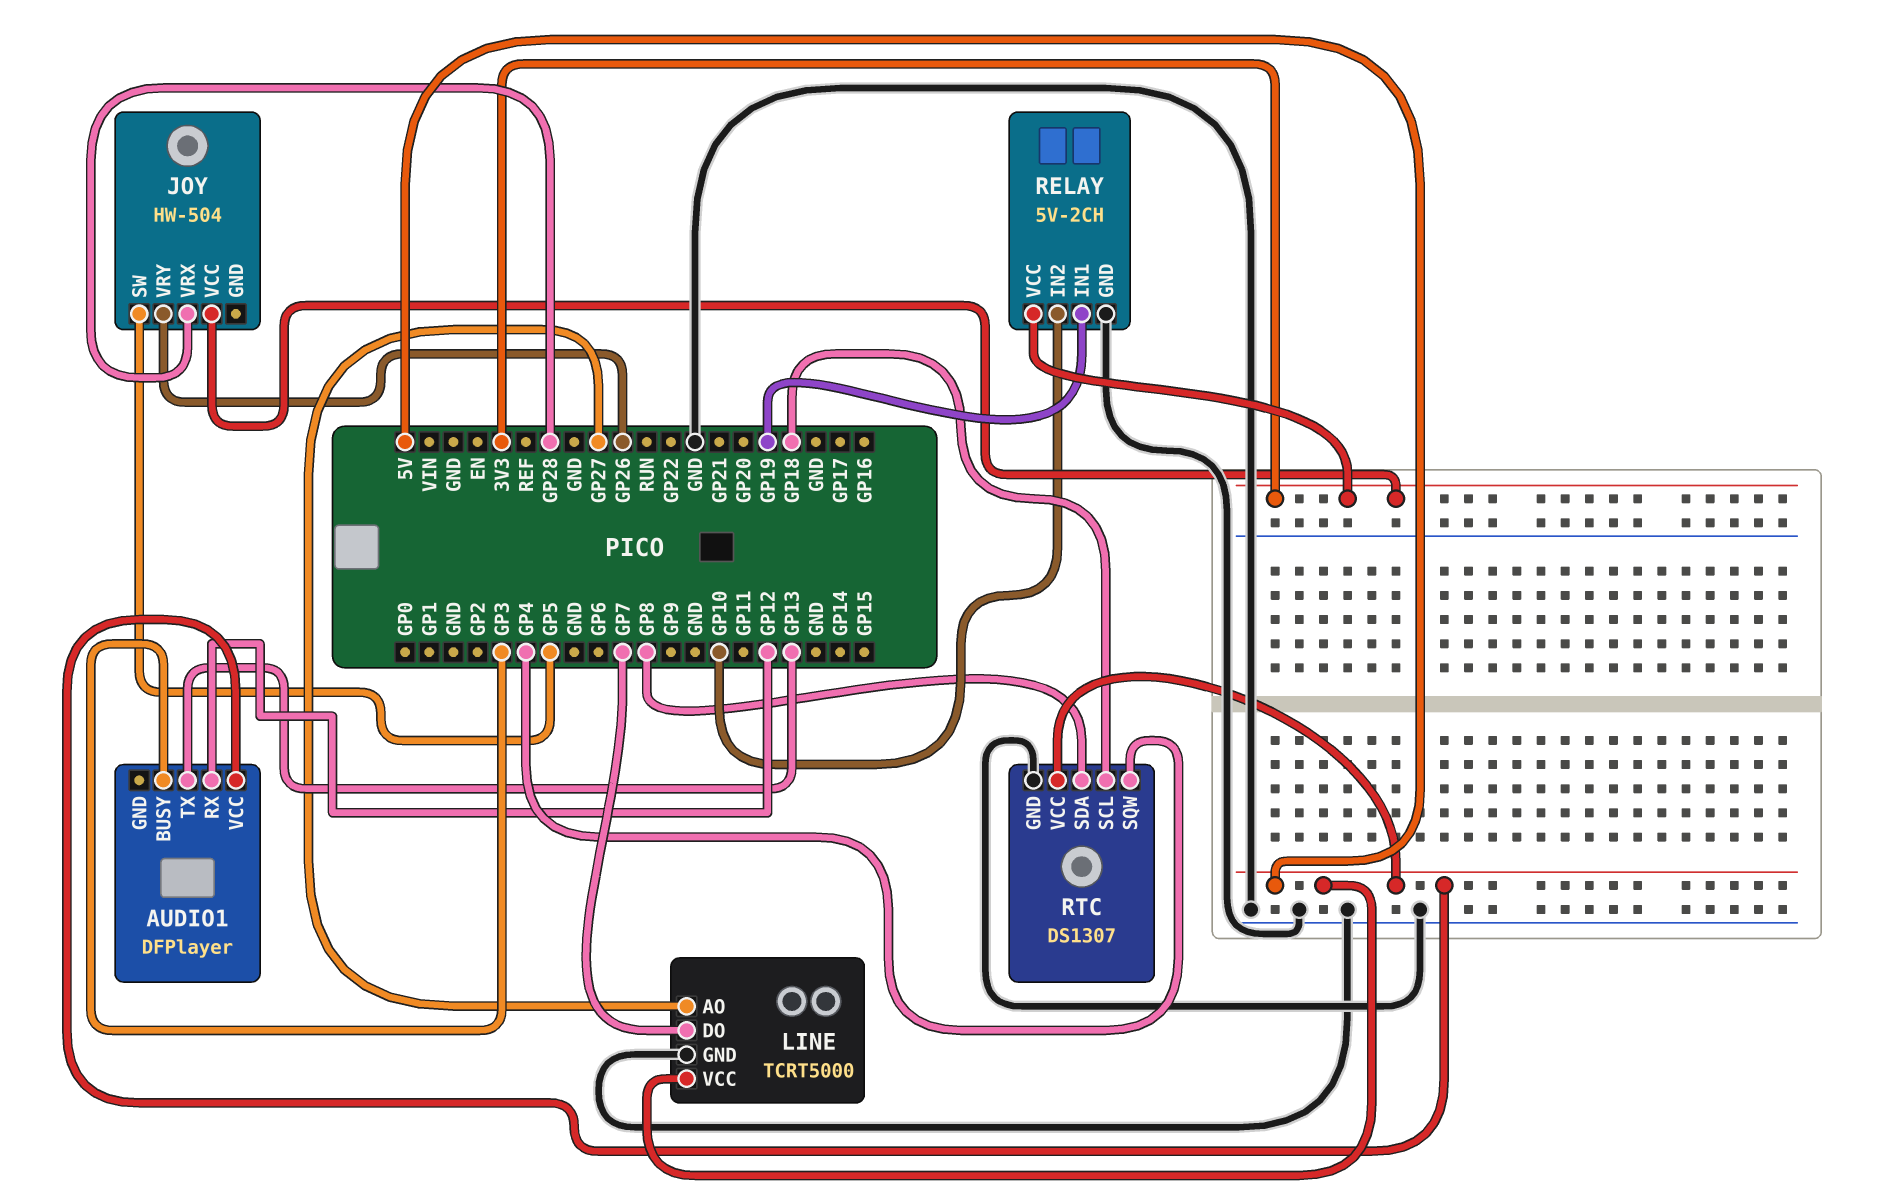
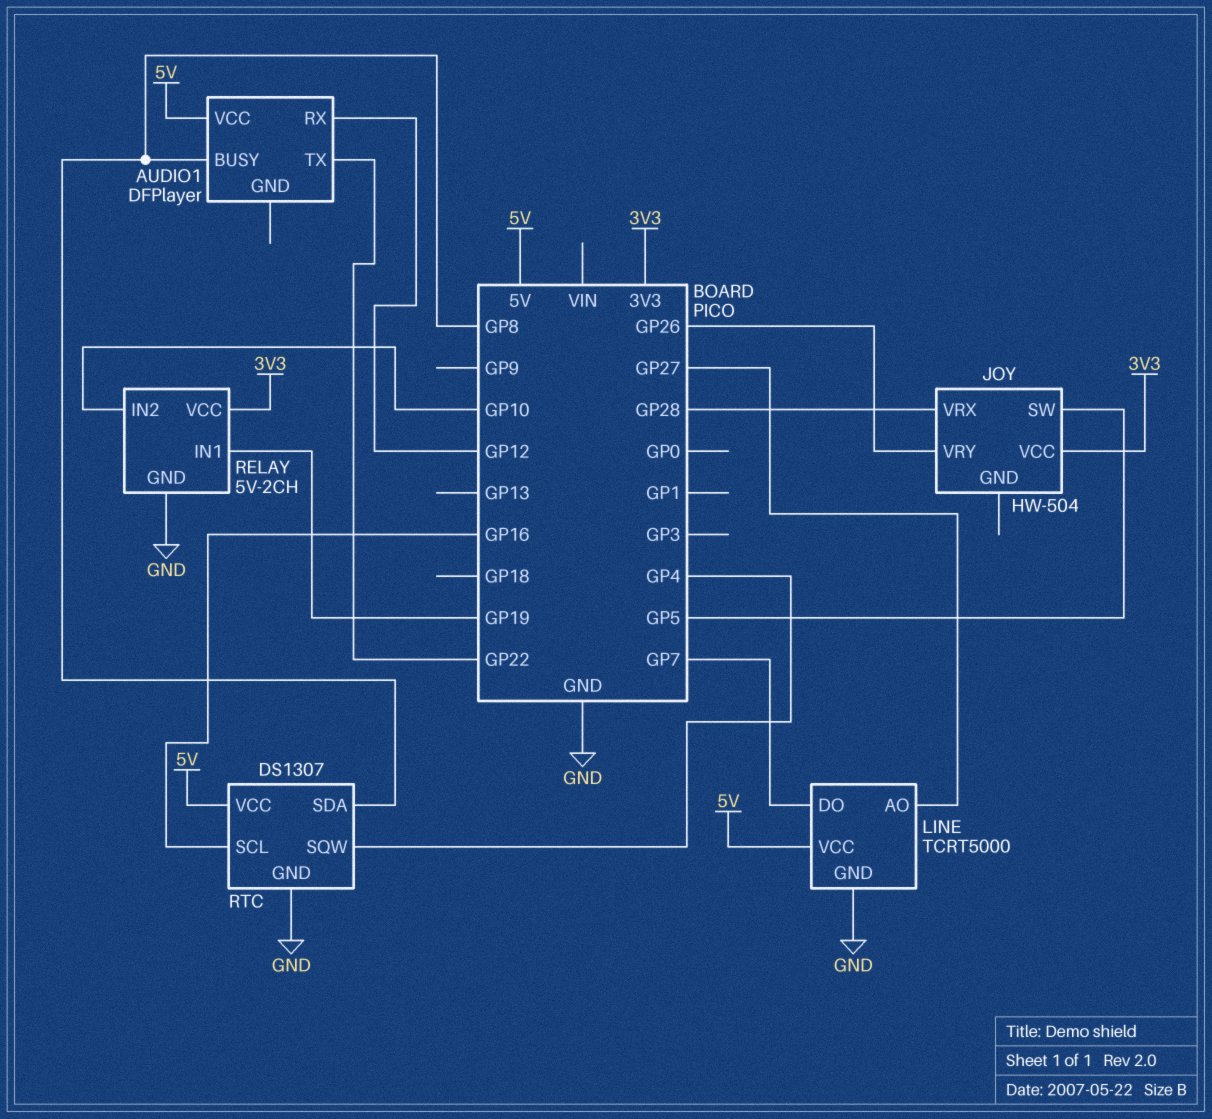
AUDIO1 pin BUSY: GP3 -> GP8
AUDIO1 pin TX: GP13 -> GP22
RTC pin SCL: GP18 -> GP16

